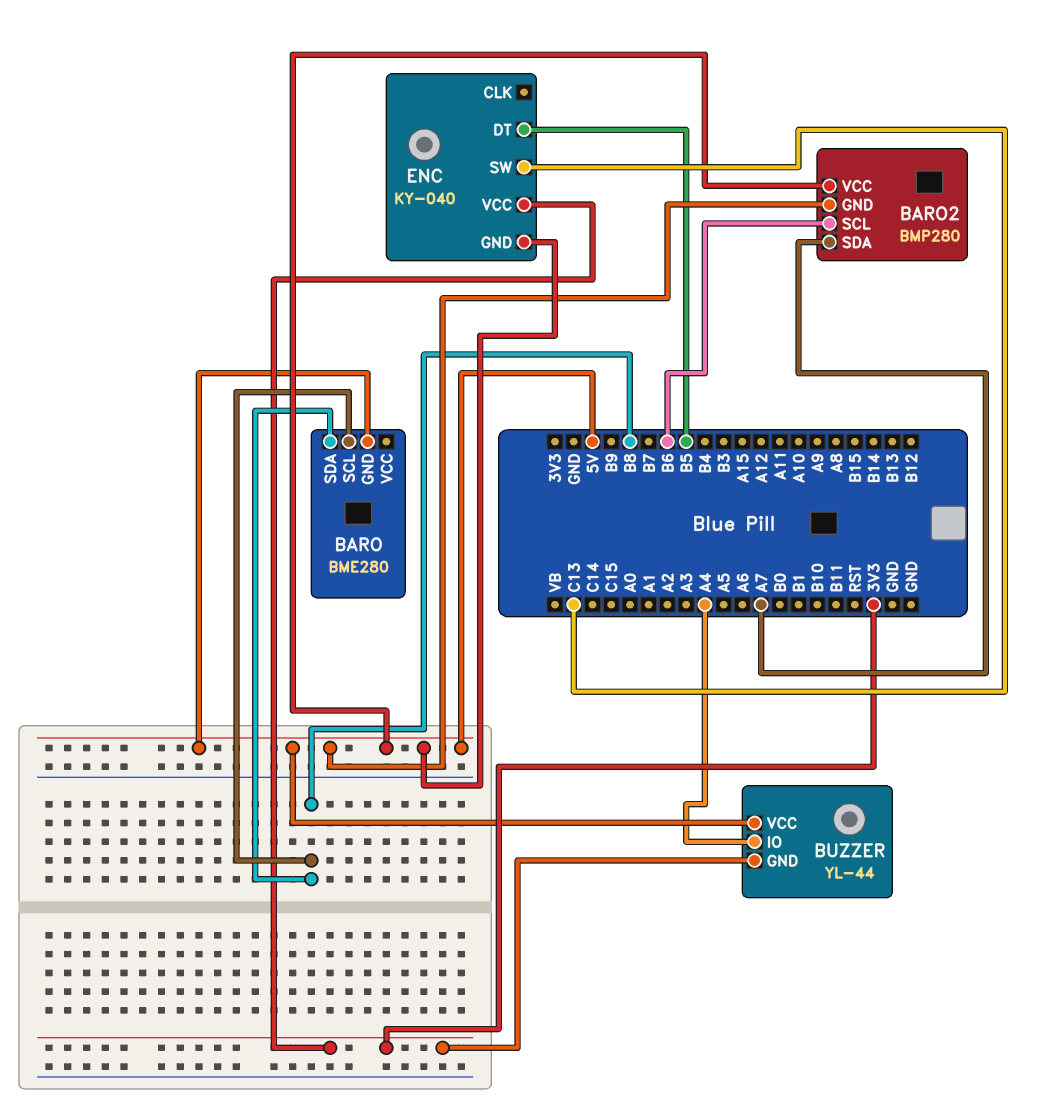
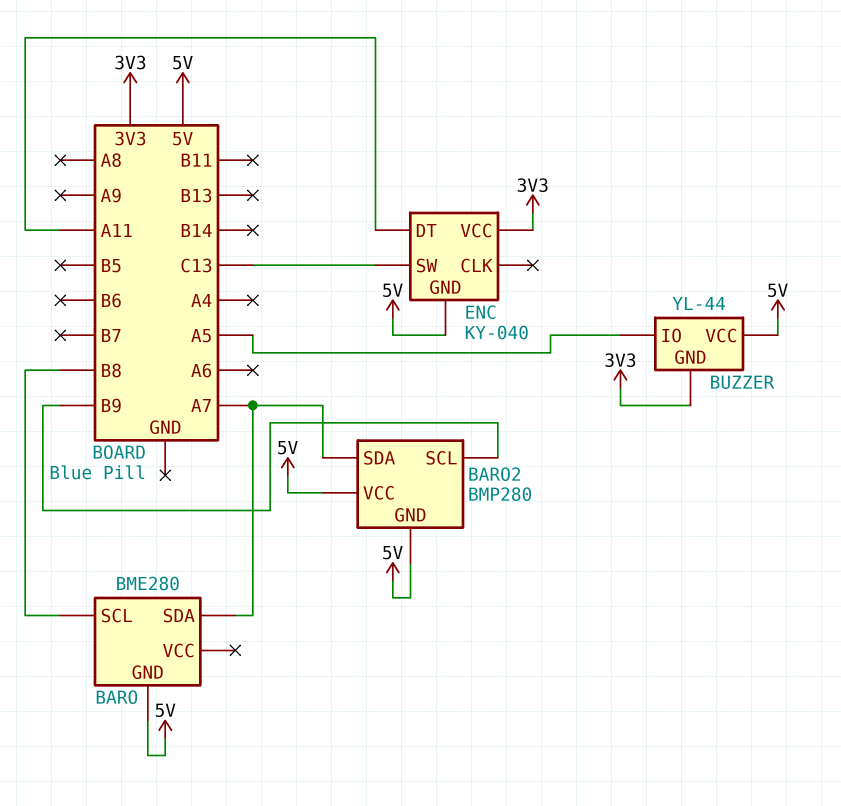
BARO pin SDA: B8 -> A7
BARO2 pin SCL: B6 -> B9
BUZZER pin IO: A4 -> A5
ENC pin DT: B5 -> A11

